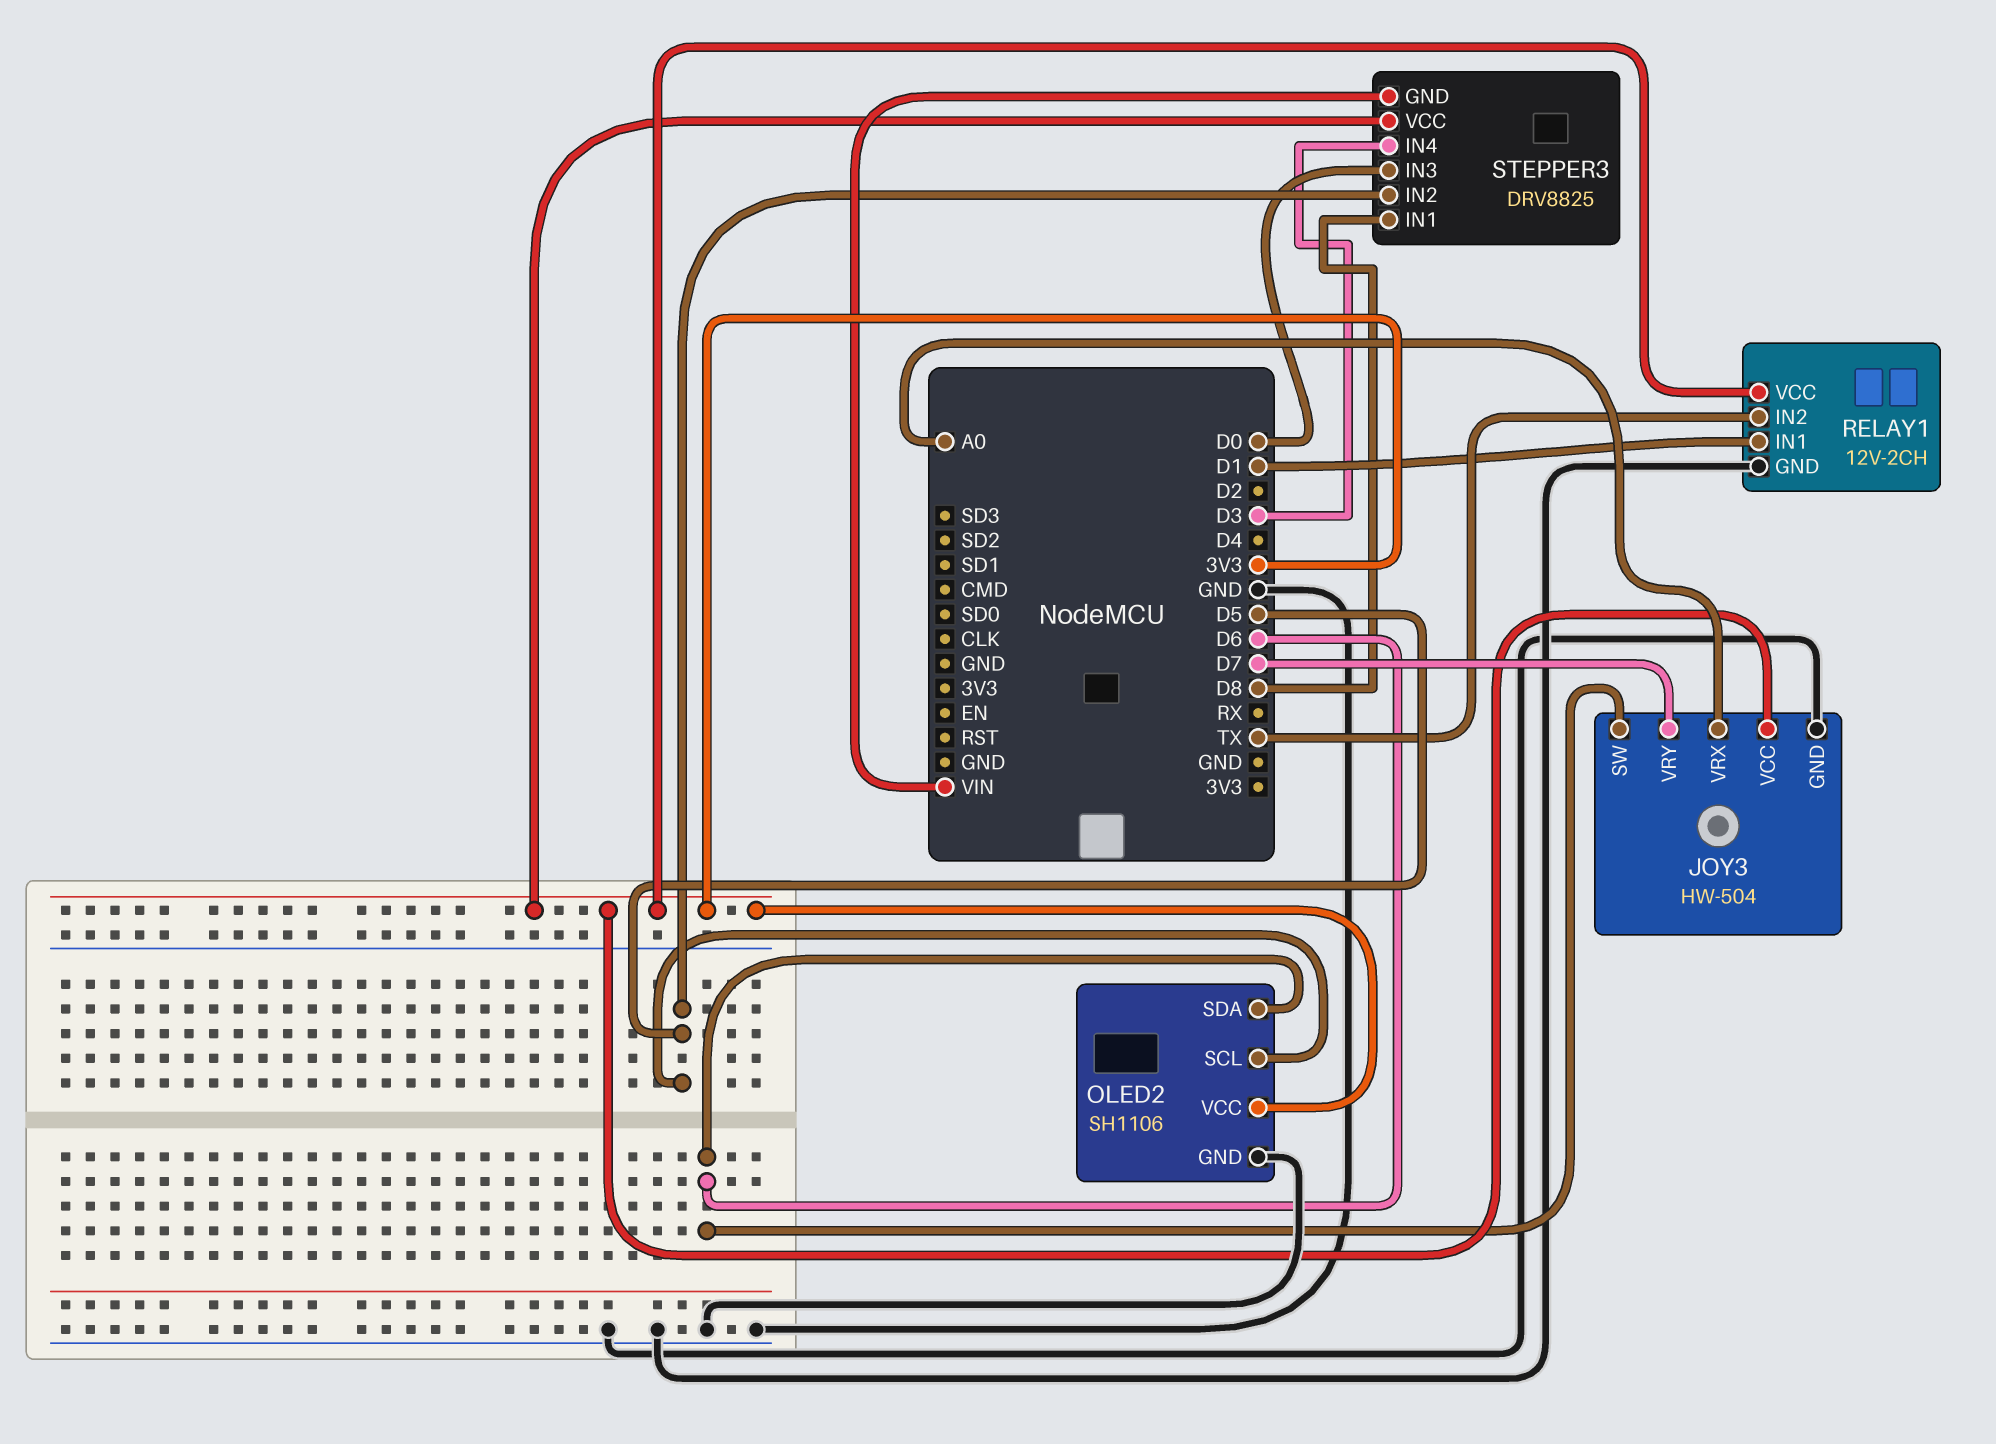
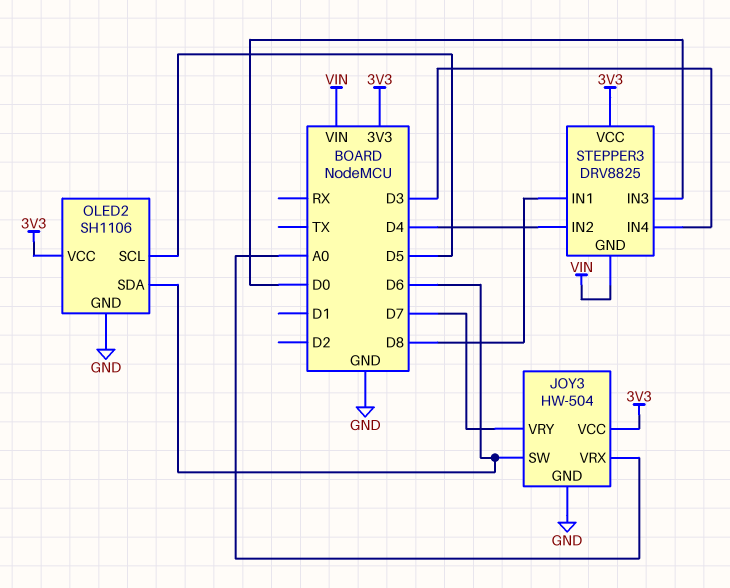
RELAY1: 12V-2CH -> none
RELAY1 pin GND: GND -> none
RELAY1 pin IN1: D1 -> none
RELAY1 pin IN2: TX -> none
RELAY1 pin VCC: 3V3 -> none
STEPPER3 pin IN2: D5 -> D4

